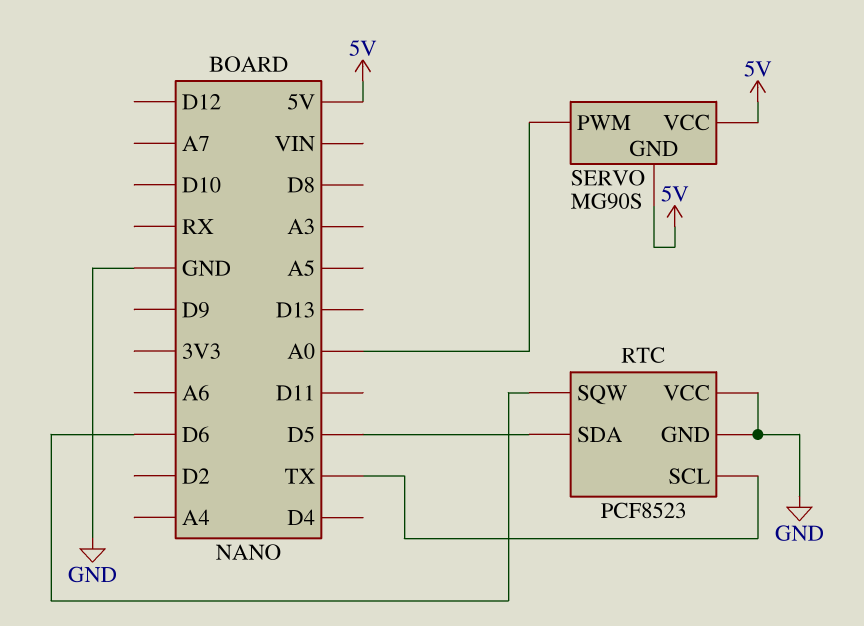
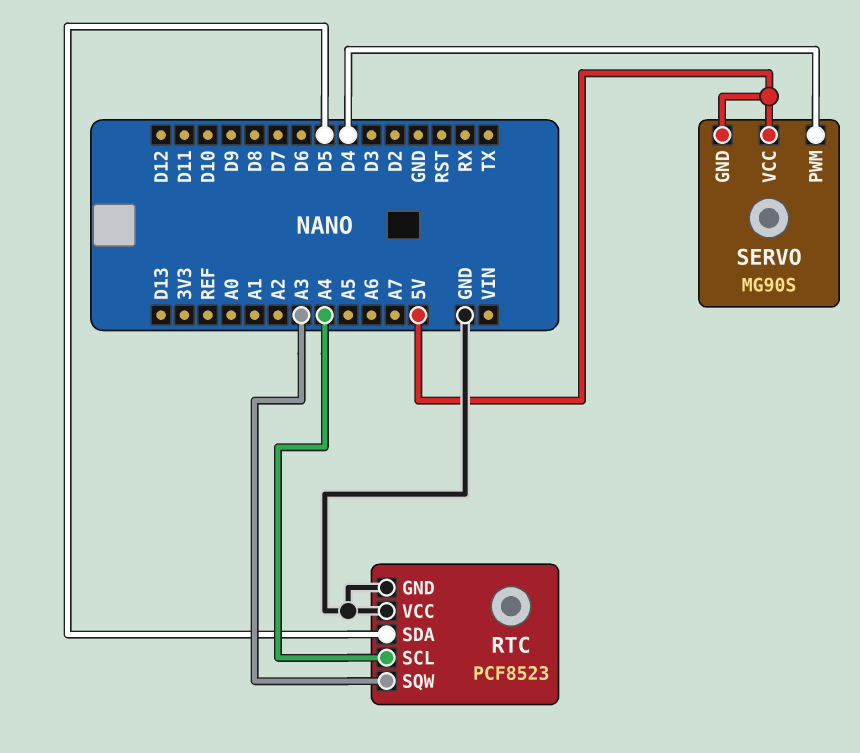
RTC pin SCL: TX -> A4
RTC pin SQW: D6 -> A3
SERVO pin PWM: A0 -> D4

